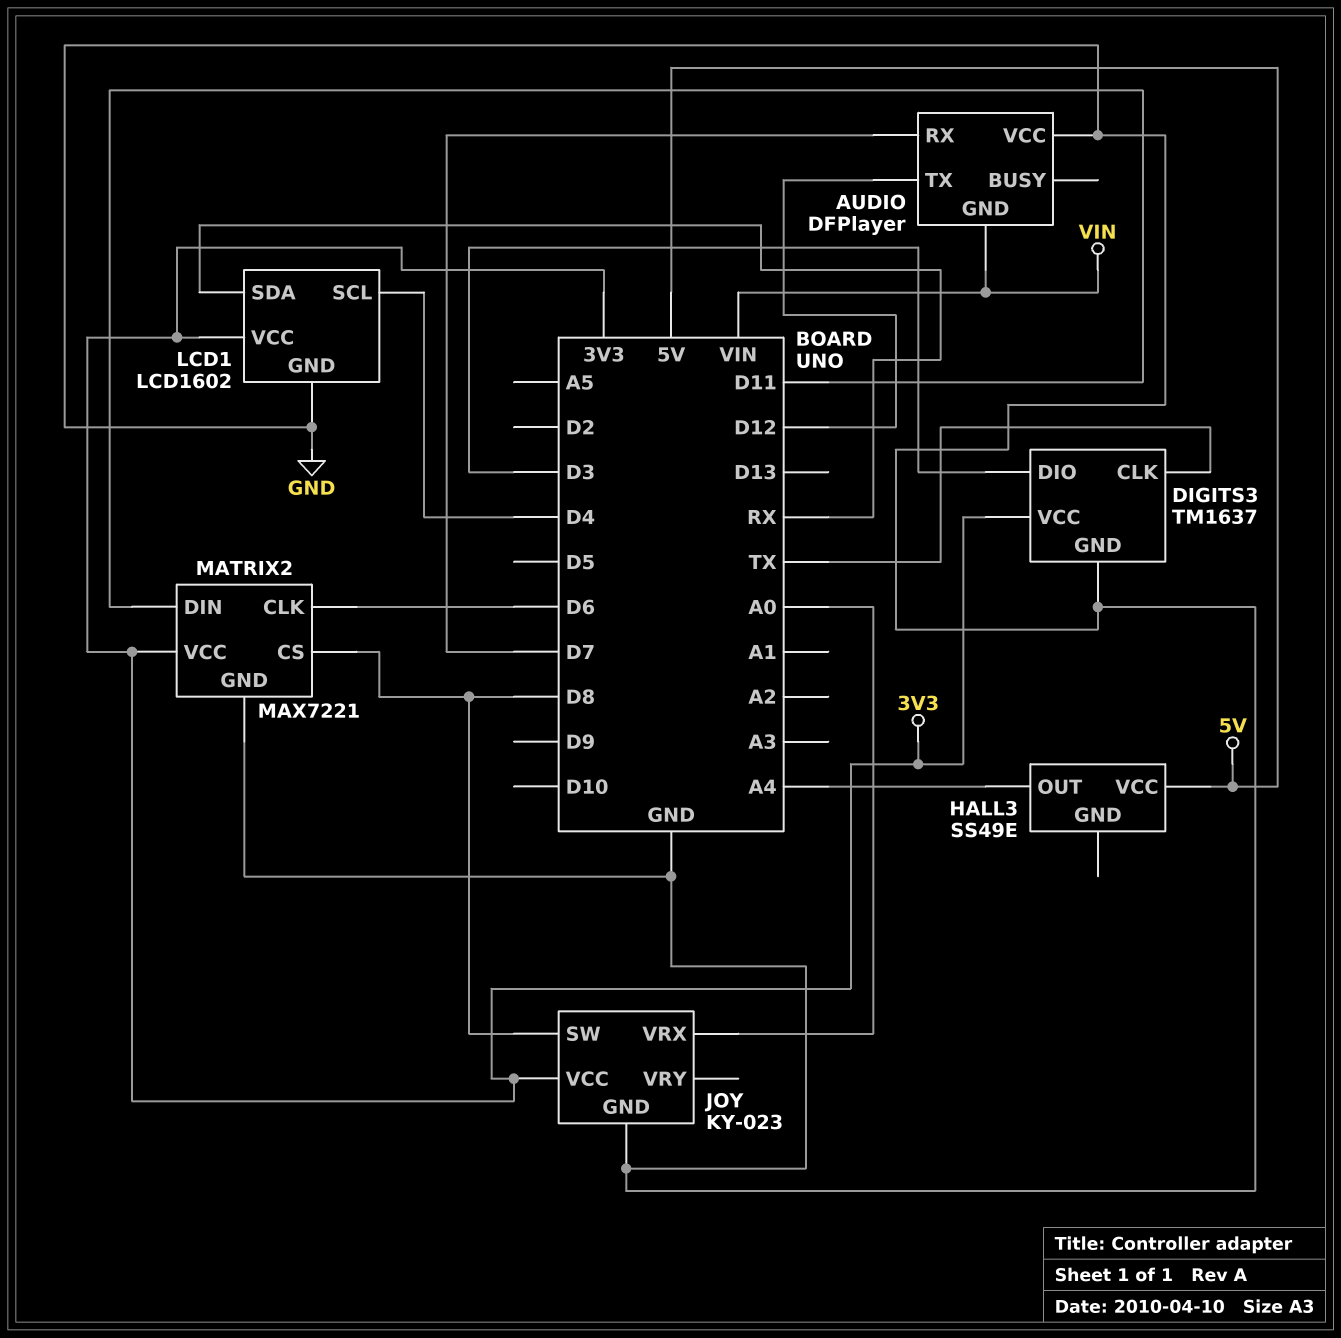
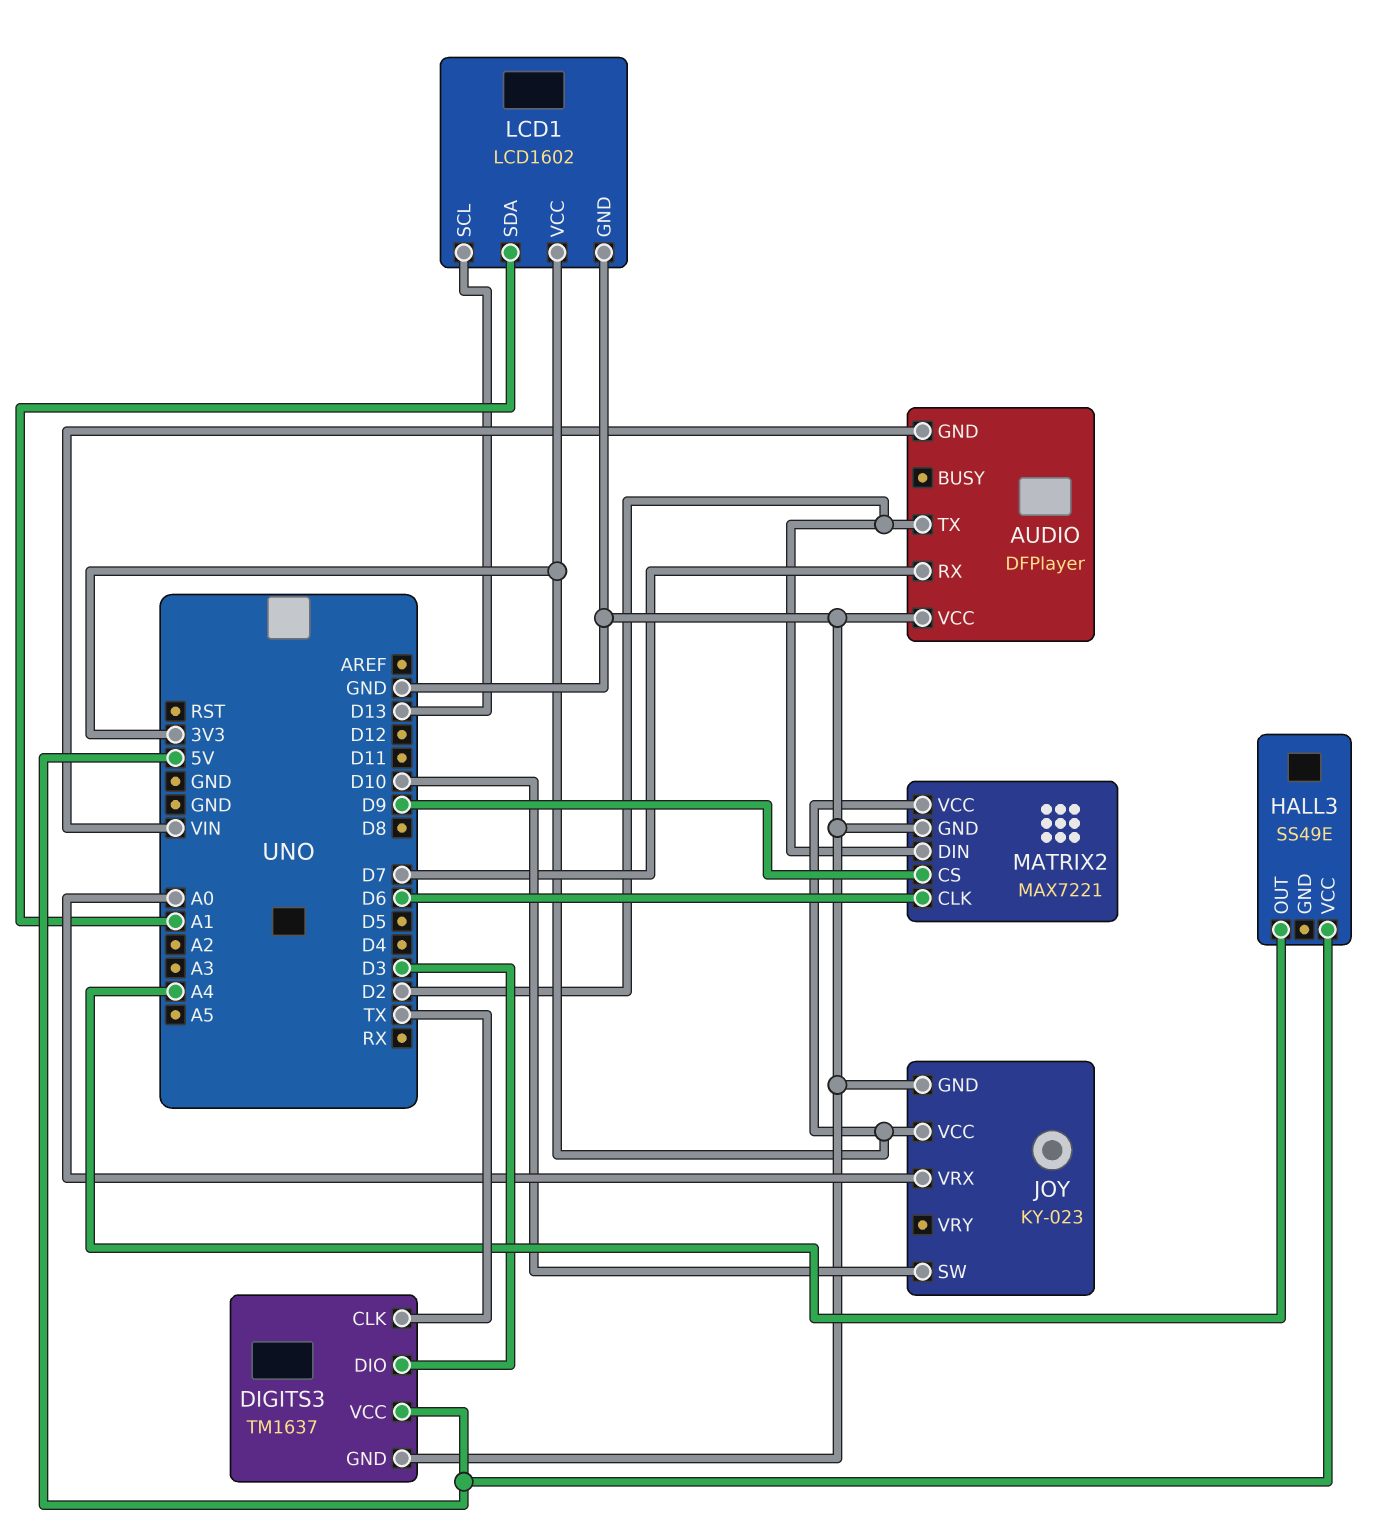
AUDIO pin TX: D12 -> D2
DIGITS3 pin VCC: 3V3 -> 5V
JOY pin SW: D8 -> D10
LCD1 pin SCL: D4 -> D13
LCD1 pin SDA: RX -> A1
MATRIX2 pin CS: D8 -> D9
MATRIX2 pin DIN: D11 -> D2

